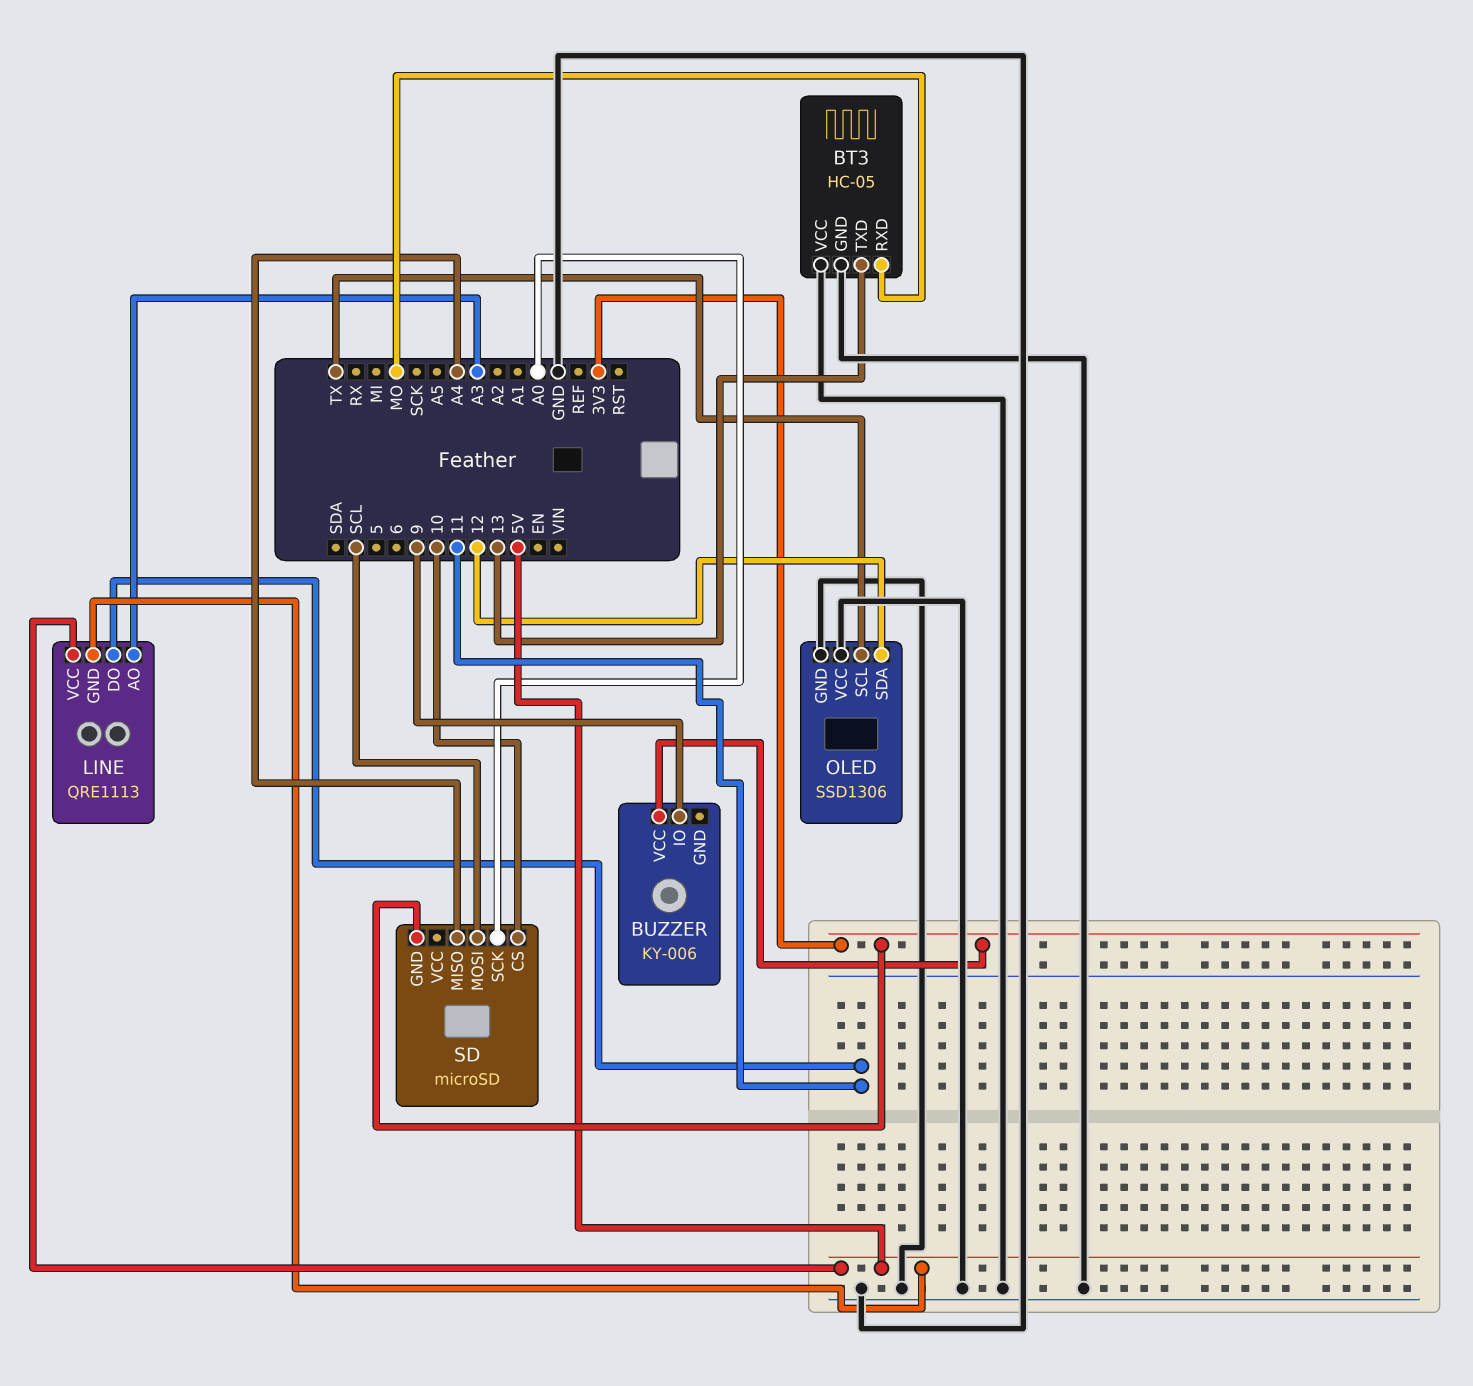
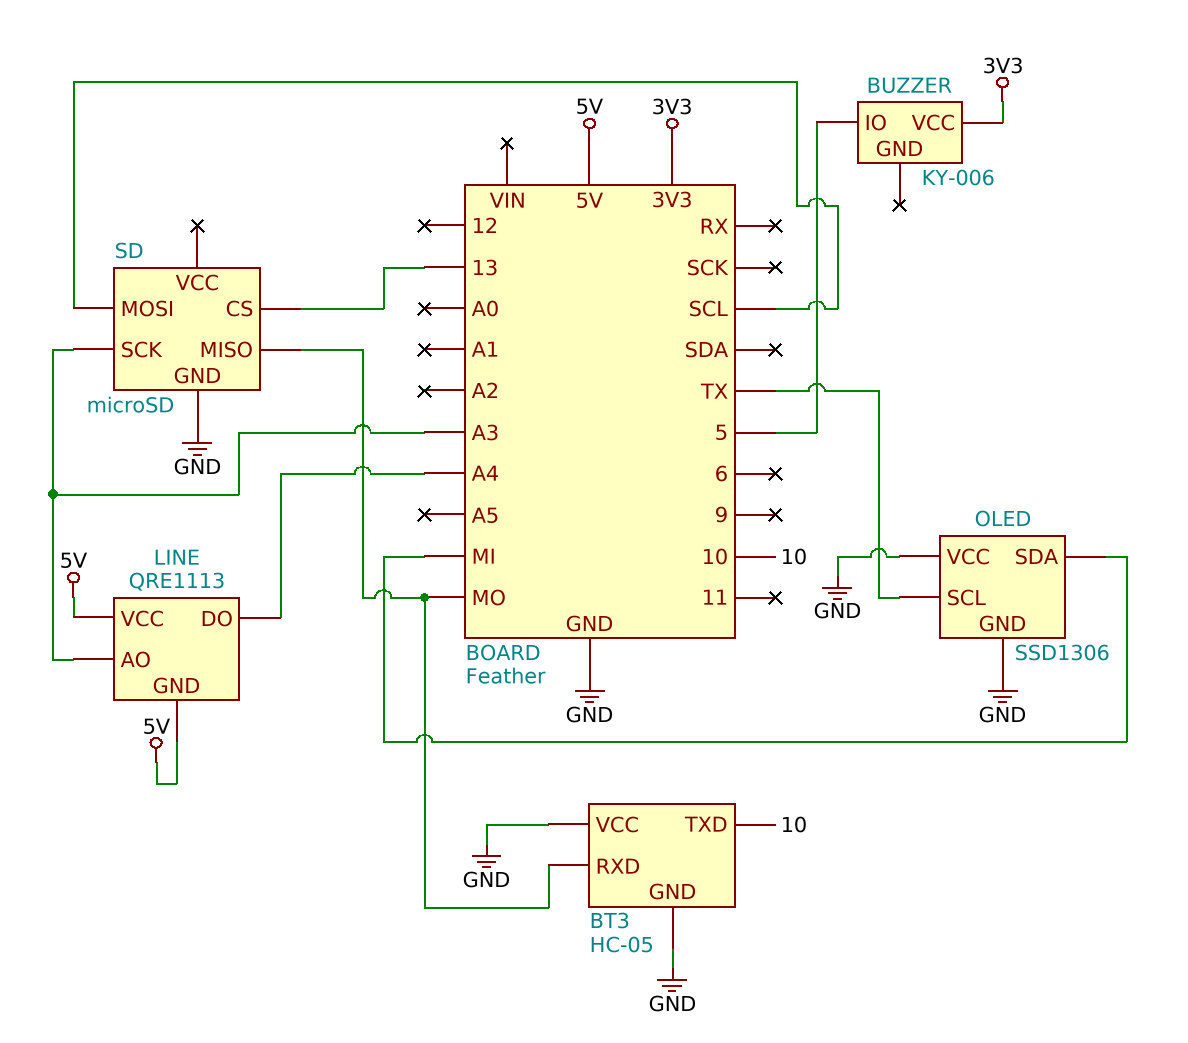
BT3 pin TXD: 13 -> 10
BUZZER pin IO: 9 -> 5
LINE pin DO: 11 -> A4
OLED pin SDA: 12 -> MI
SD pin CS: 10 -> 13
SD pin GND: 3V3 -> GND
SD pin MISO: A4 -> MO
SD pin SCK: A0 -> A3

